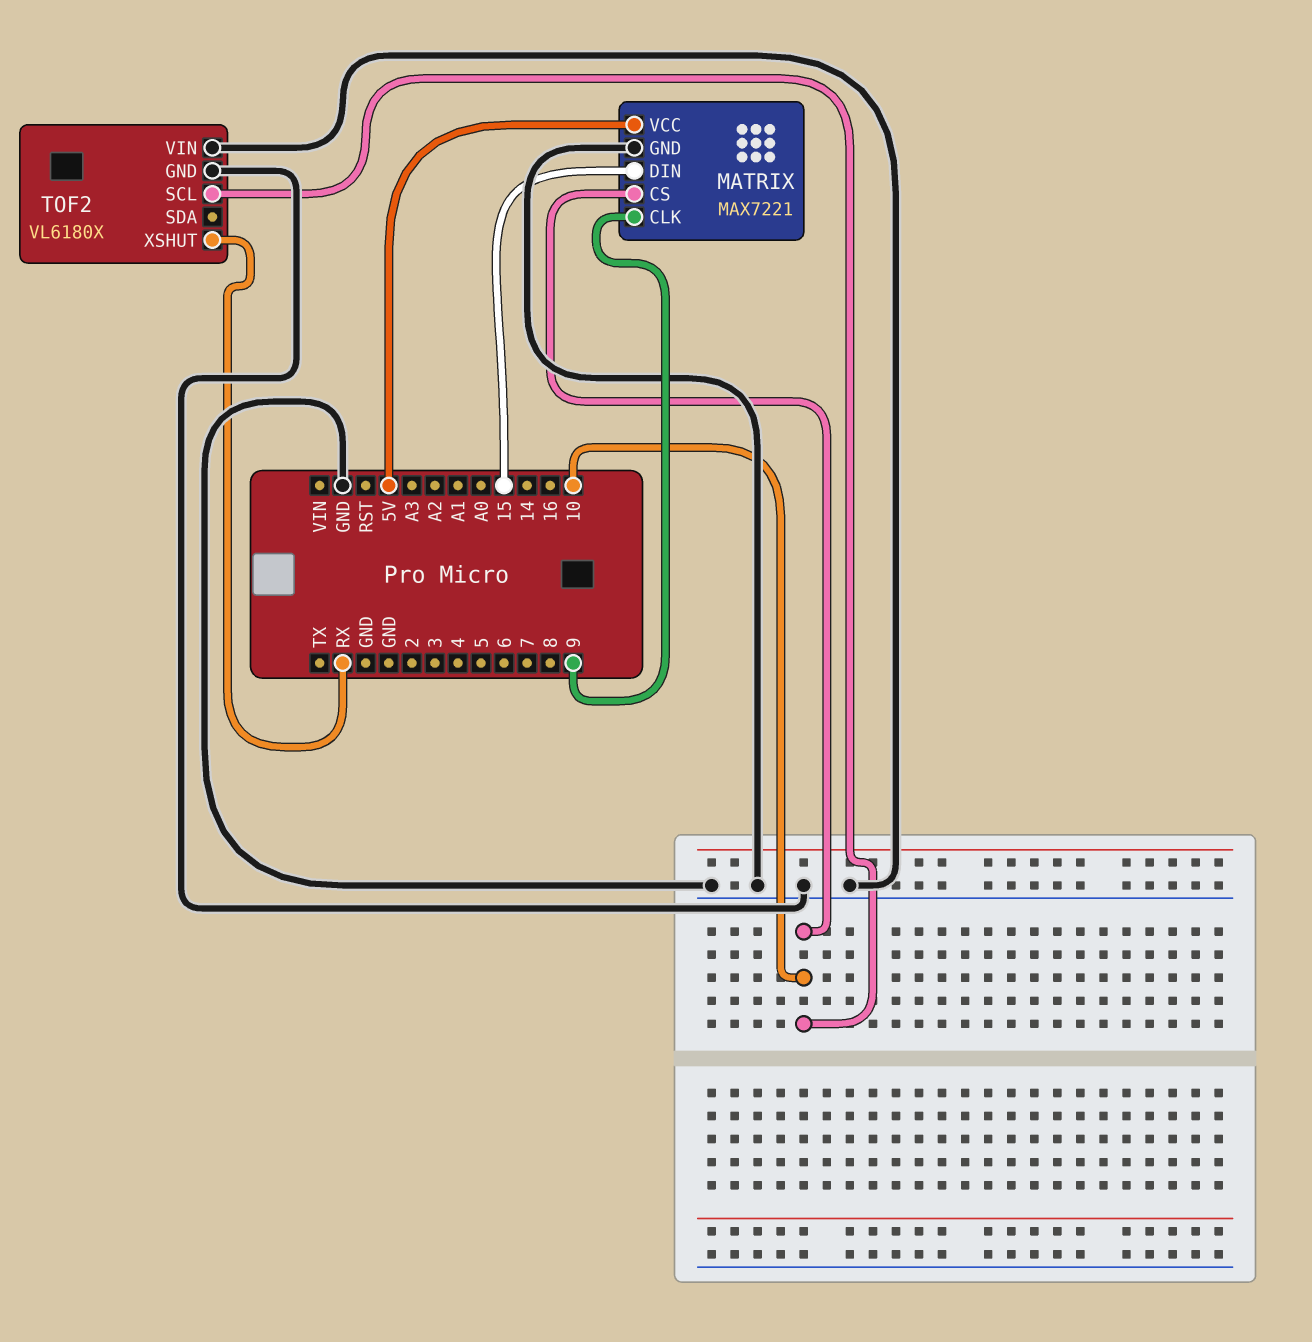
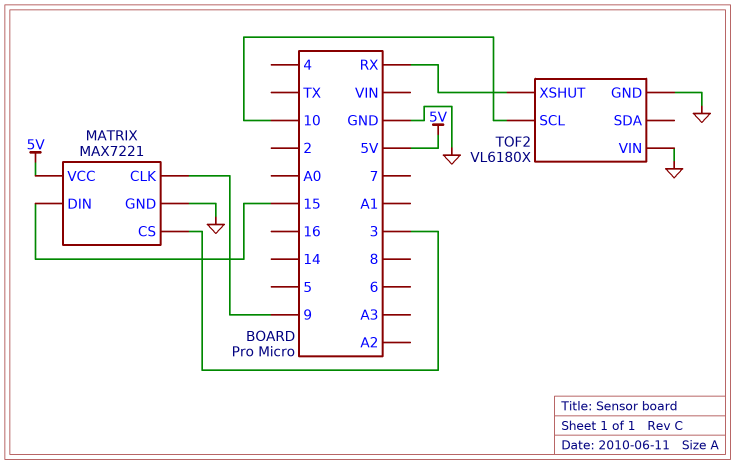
MATRIX pin CS: 10 -> 3

